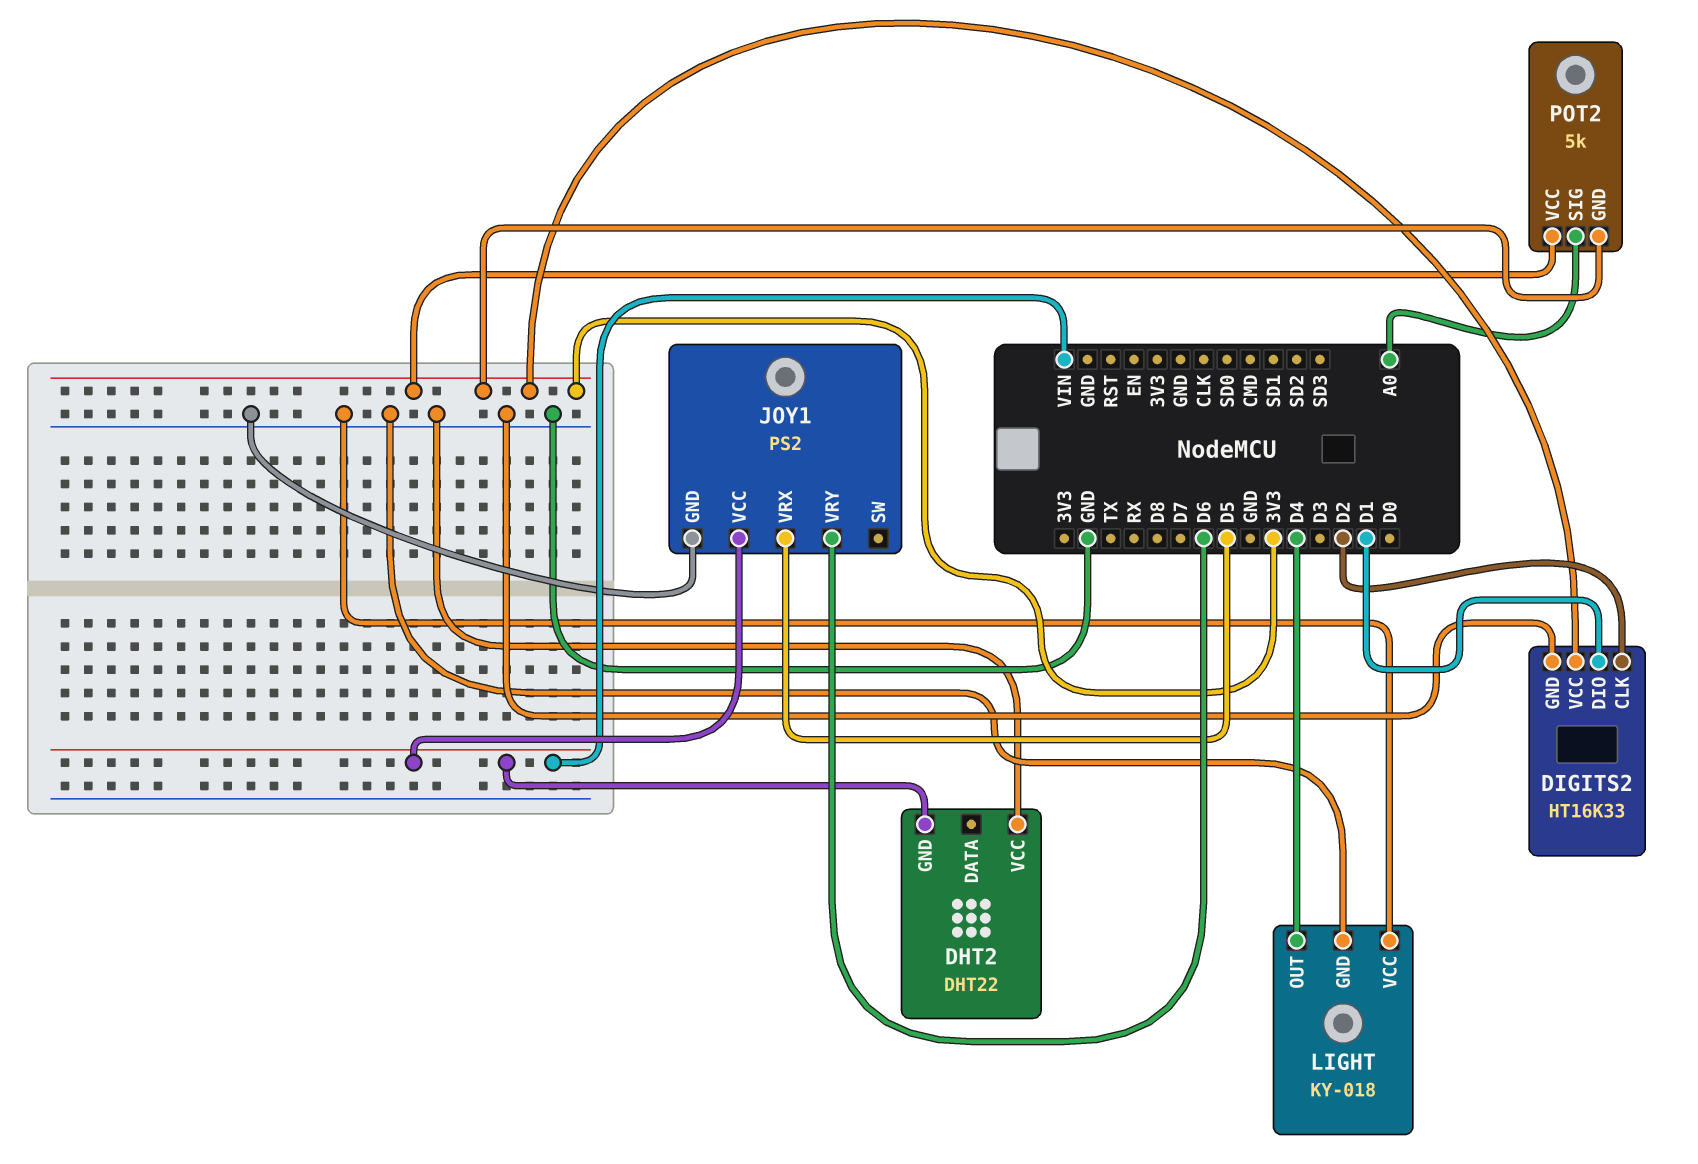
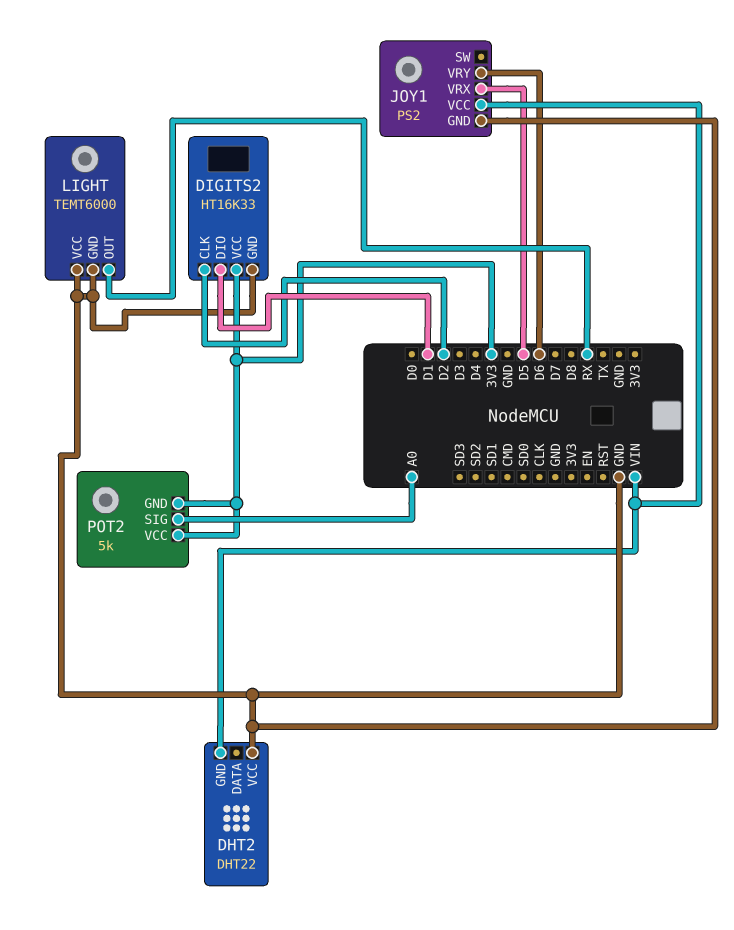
LIGHT: KY-018 -> TEMT6000
LIGHT pin OUT: D4 -> RX

